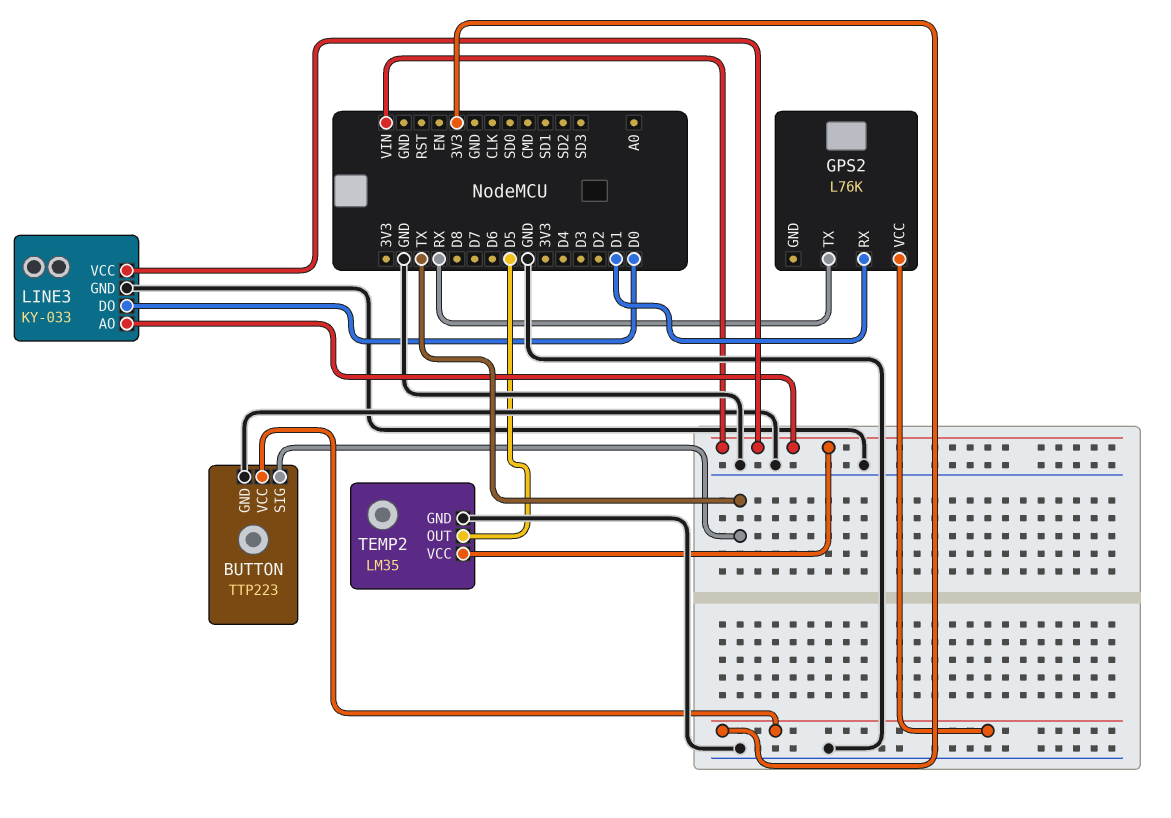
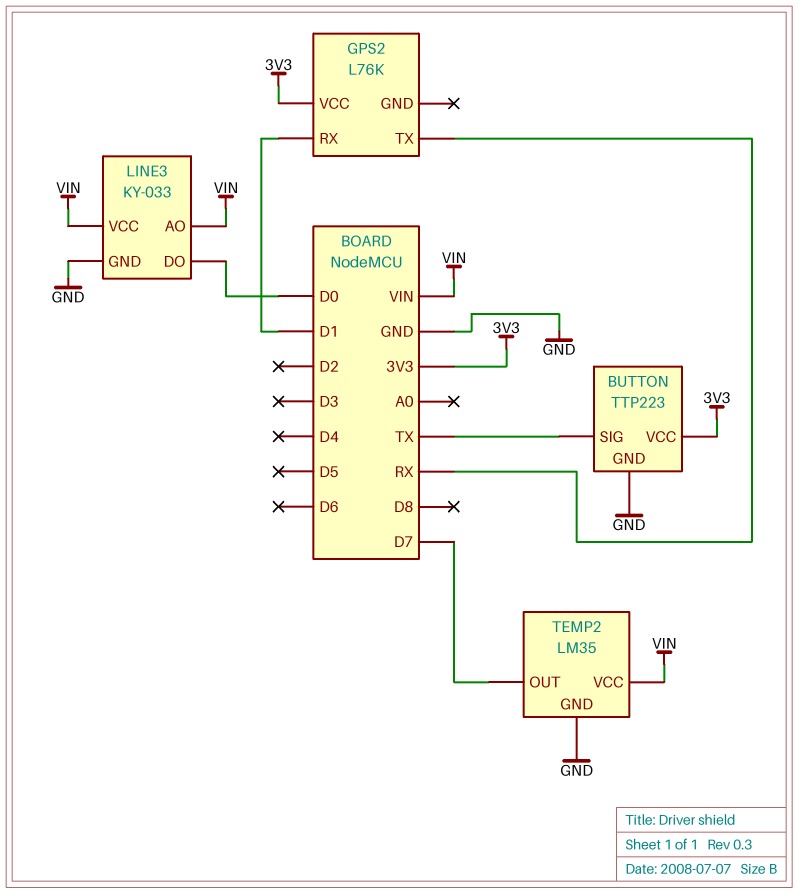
TEMP2 pin OUT: D5 -> D7

